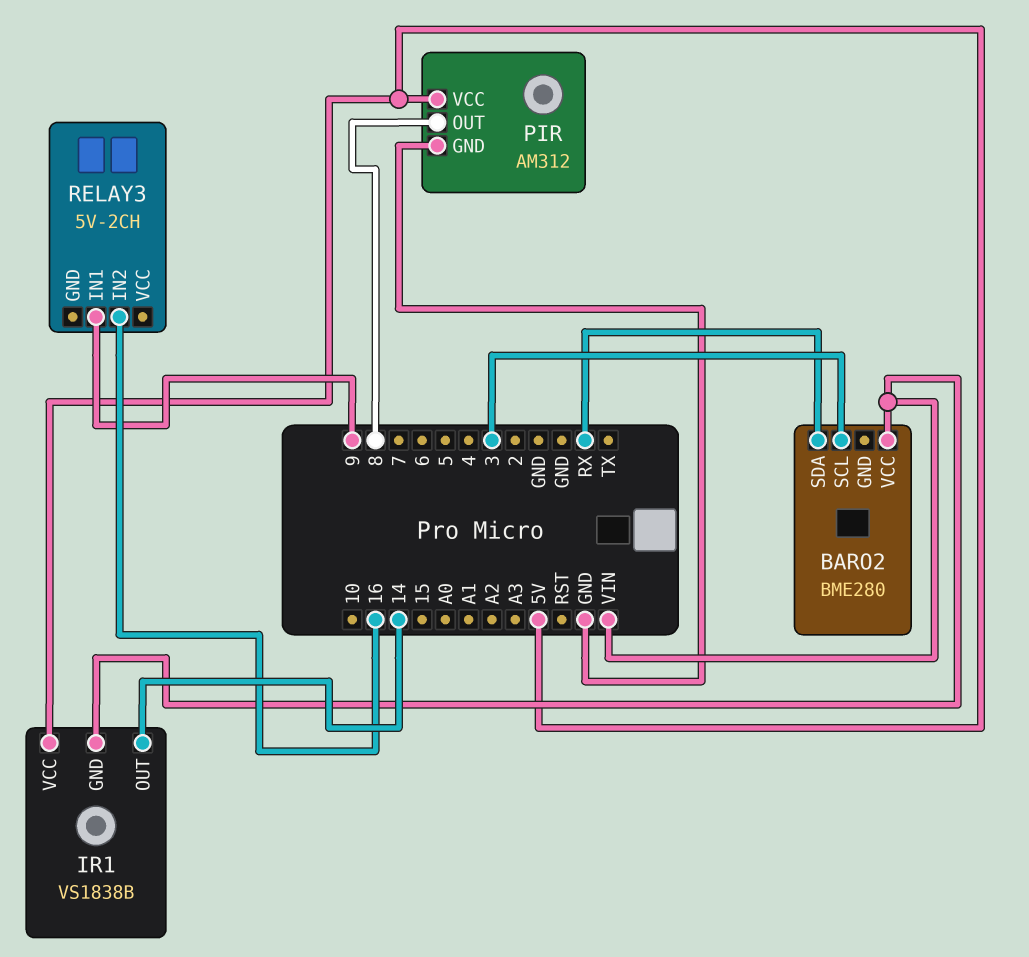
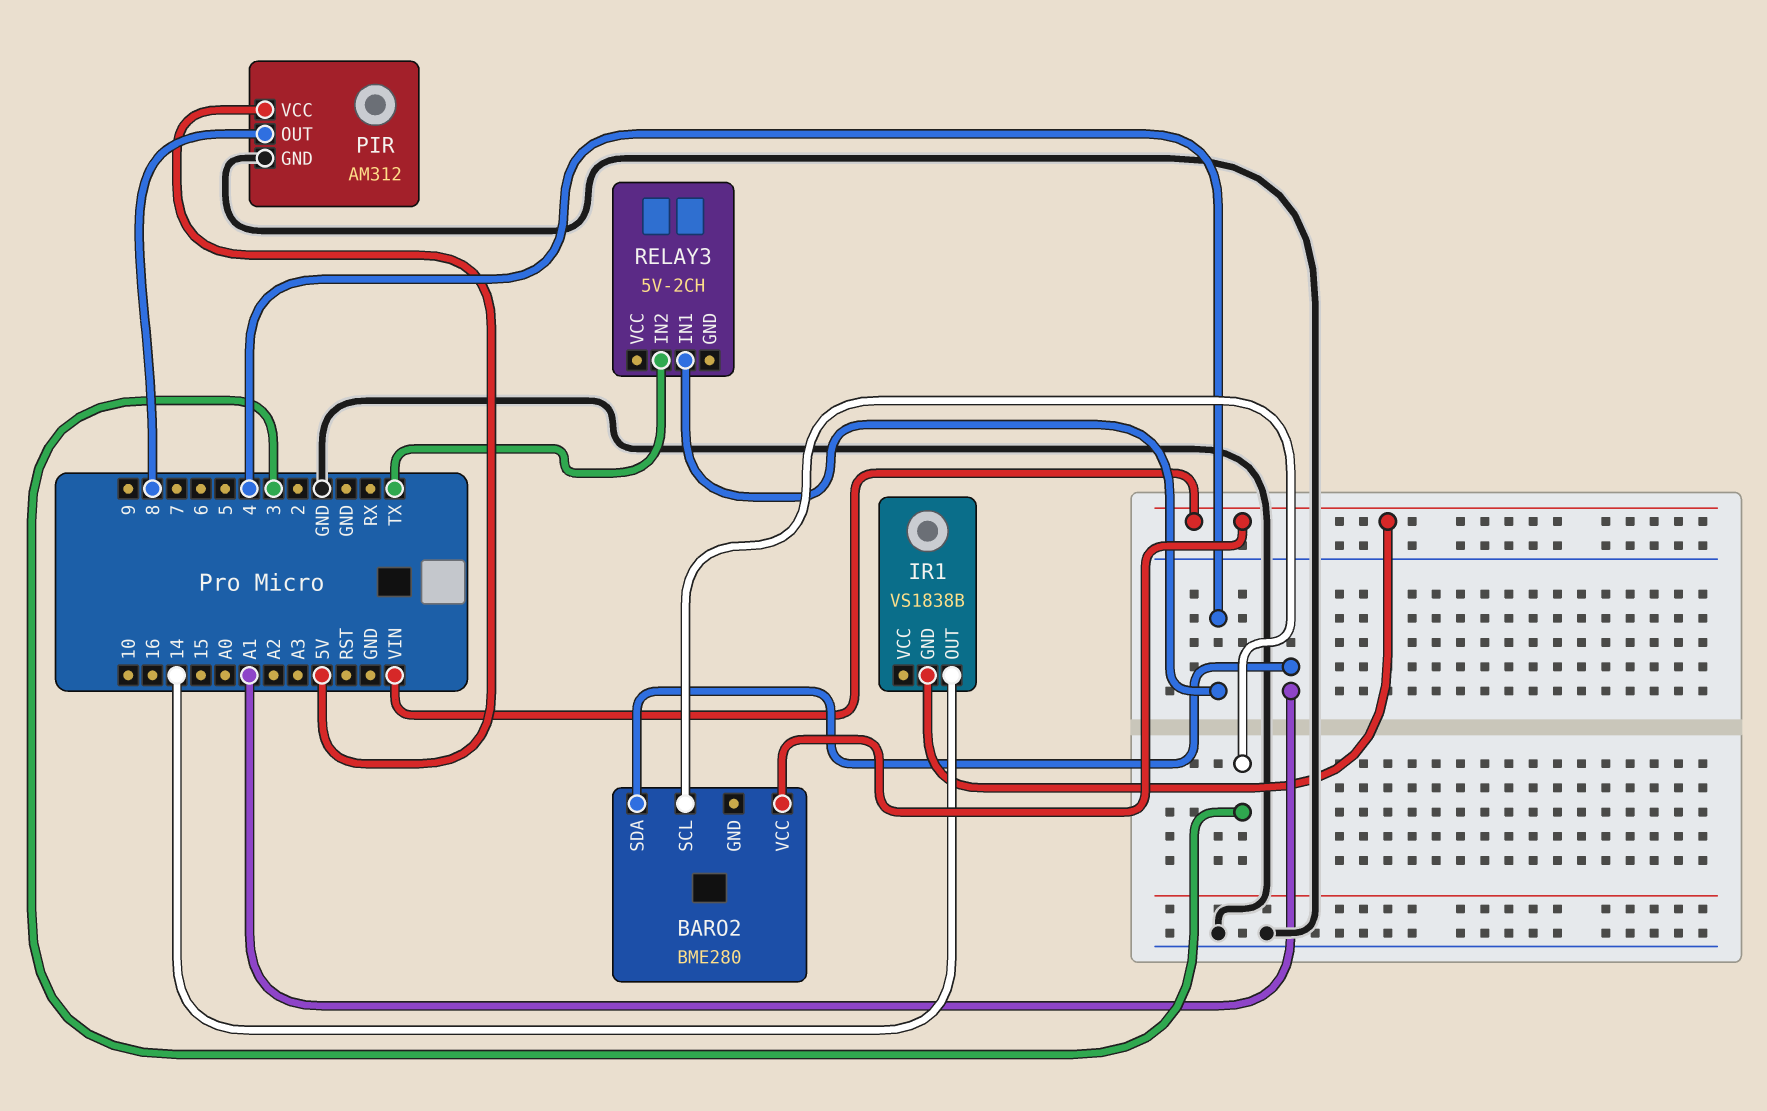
BARO2 pin SDA: RX -> A1
IR1 pin VCC: 5V -> none
RELAY3 pin IN1: 9 -> 4
RELAY3 pin IN2: 16 -> TX

